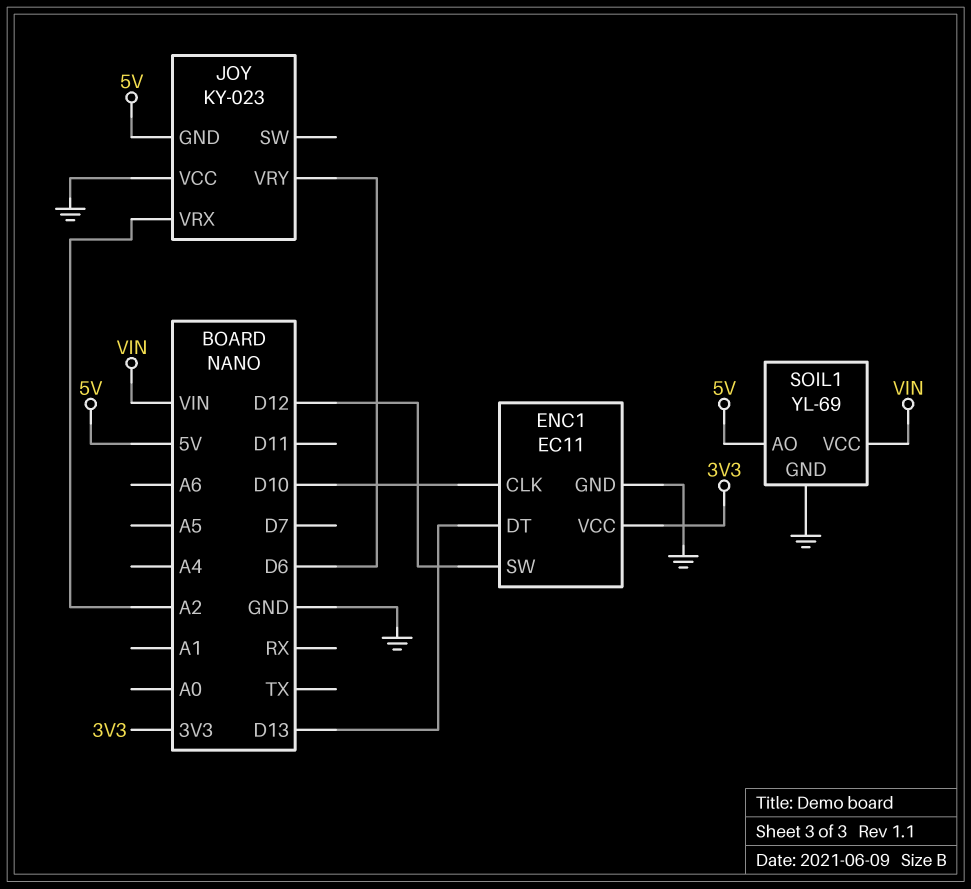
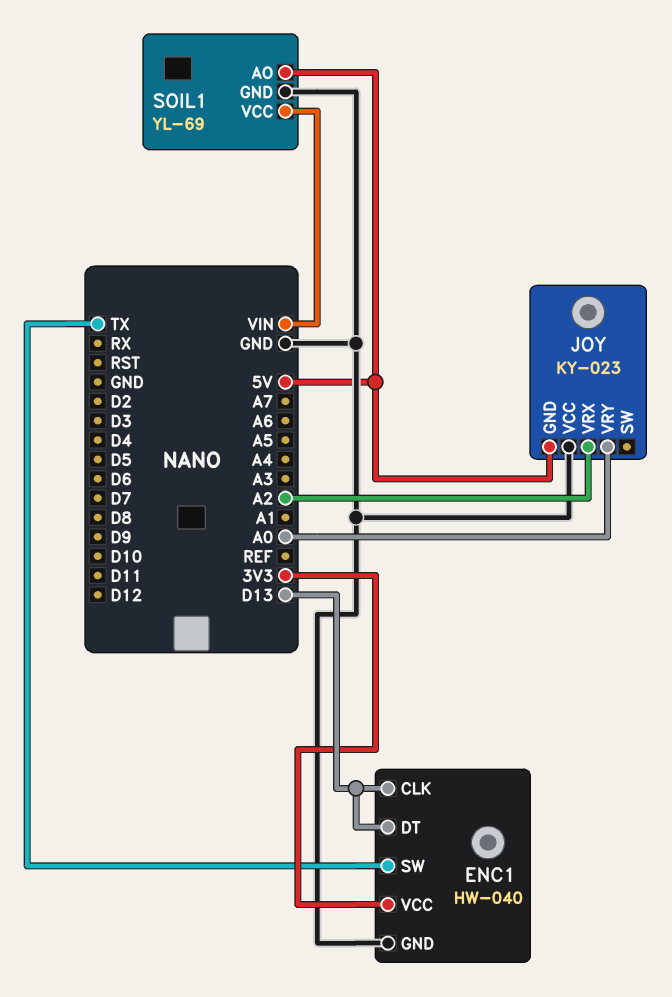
ENC1: EC11 -> HW-040
ENC1 pin CLK: D10 -> D13
ENC1 pin SW: D12 -> TX
JOY pin VRY: D6 -> A0

